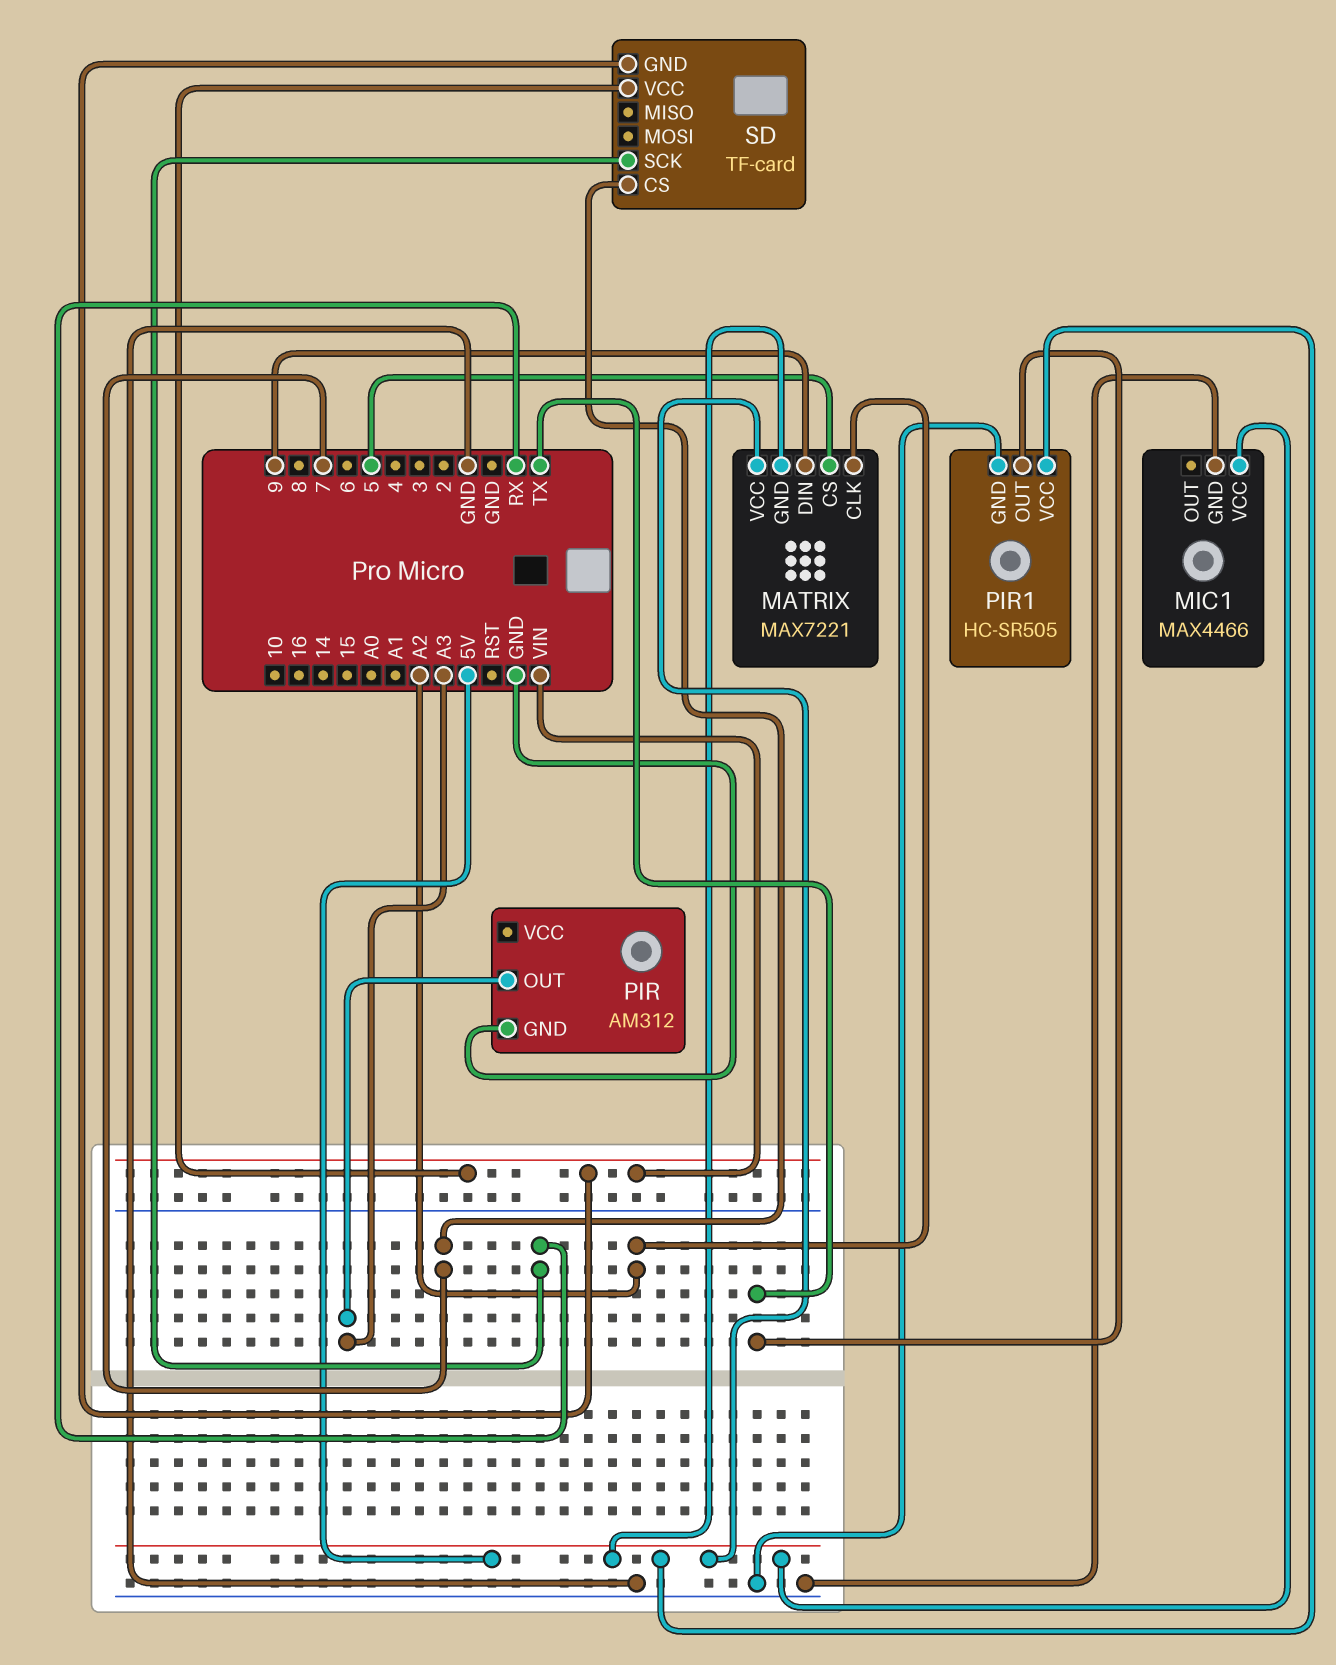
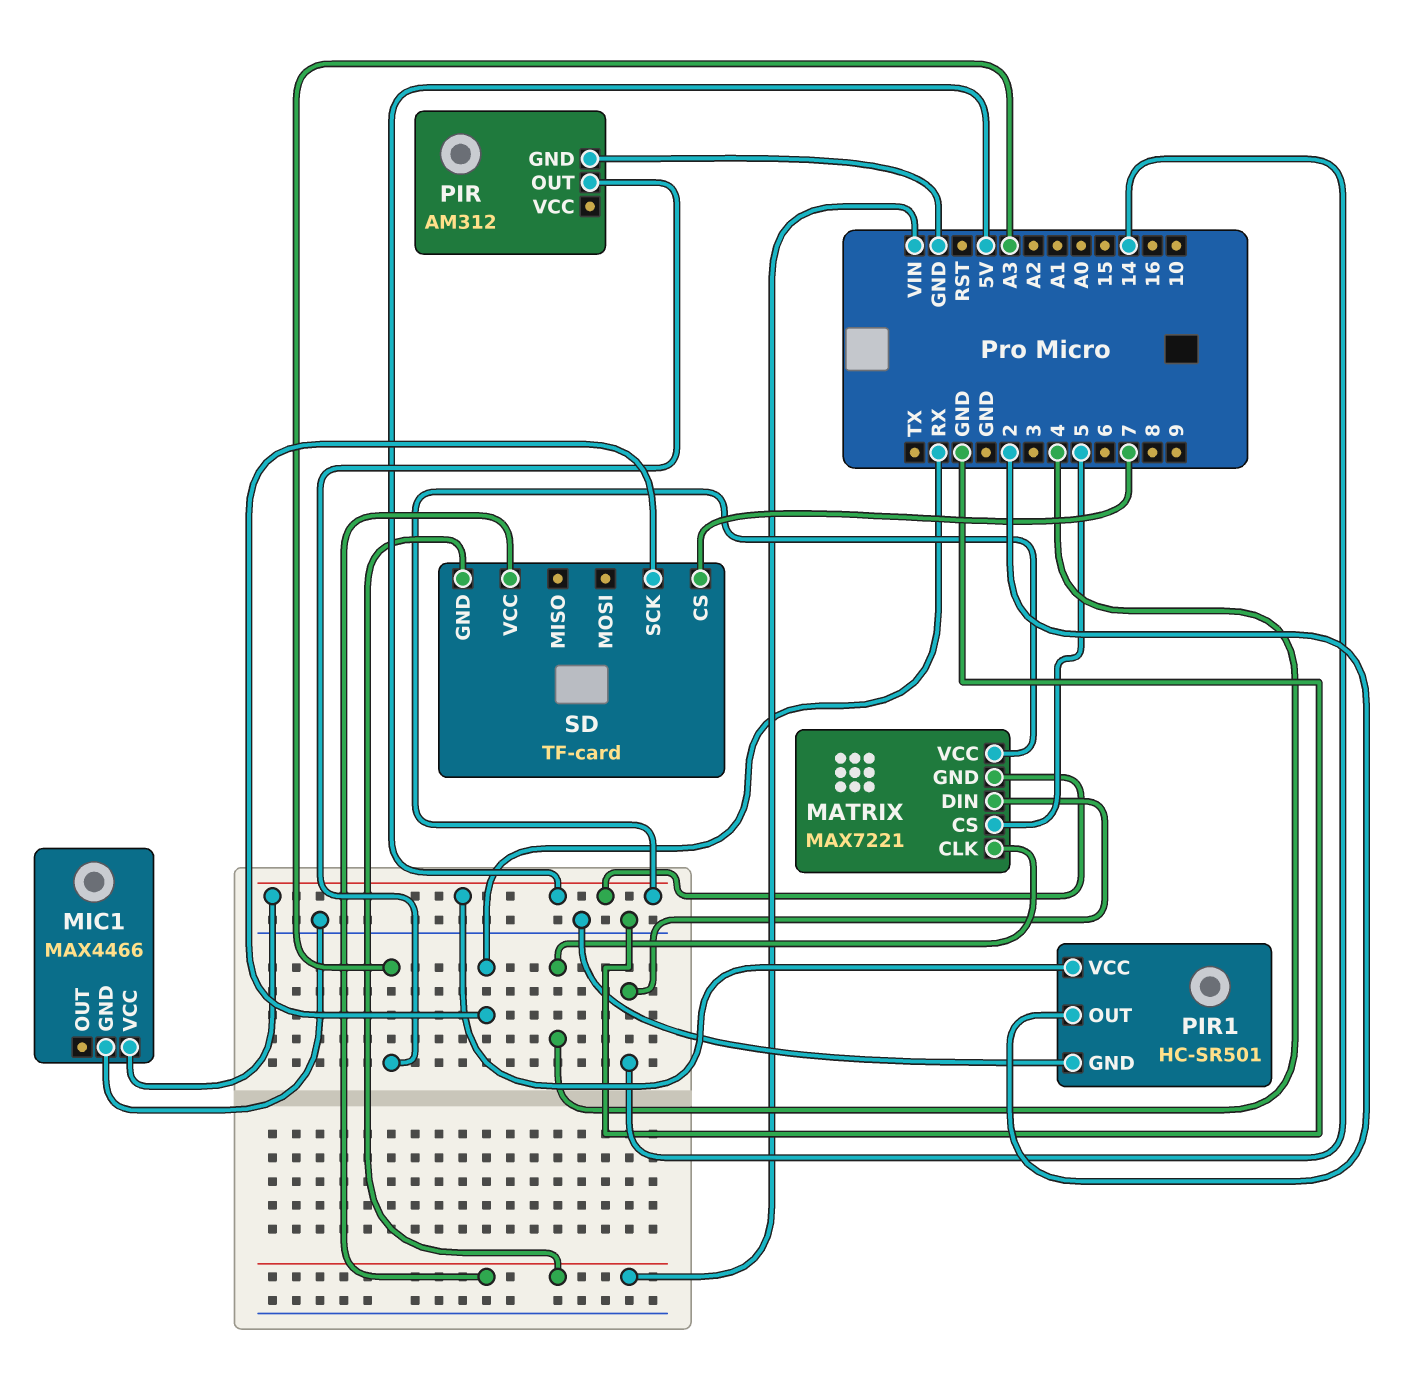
MATRIX pin CLK: A2 -> 4
MATRIX pin DIN: 9 -> 14
PIR1: HC-SR505 -> HC-SR501
PIR1 pin OUT: TX -> 2

